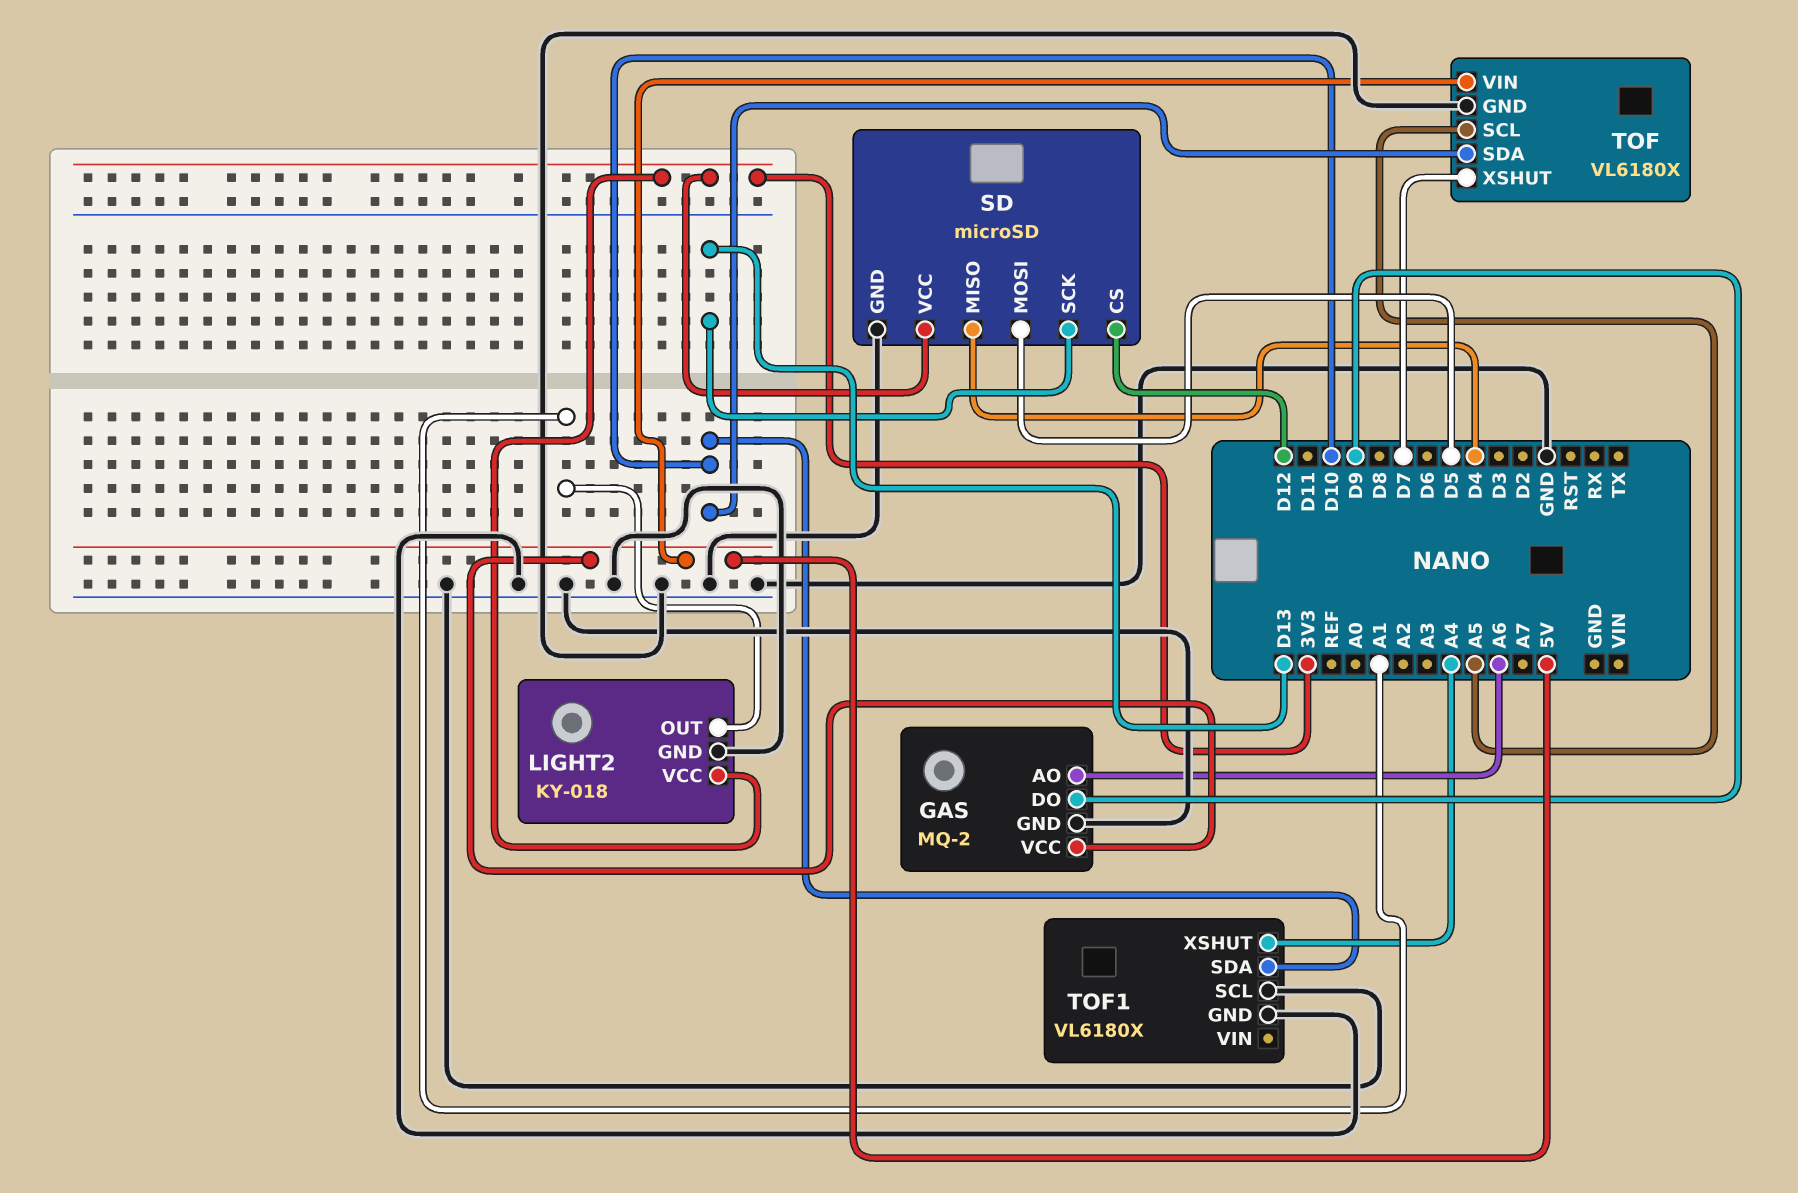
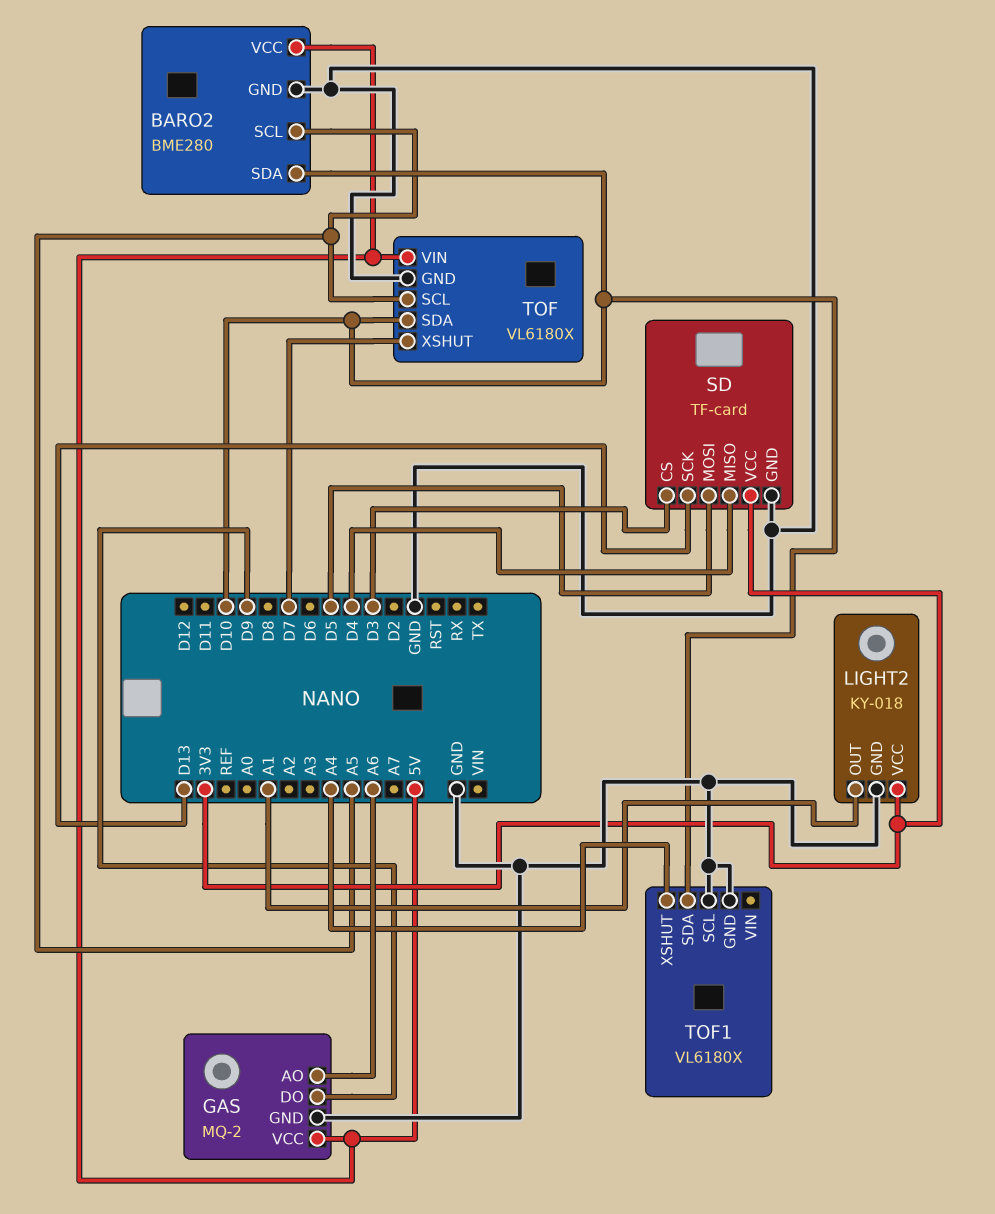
BARO2: none -> BME280
BARO2 pin GND: none -> GND
BARO2 pin SCL: none -> A5
BARO2 pin SDA: none -> D10
BARO2 pin VCC: none -> 5V
SD: microSD -> TF-card
SD pin CS: D12 -> D3

